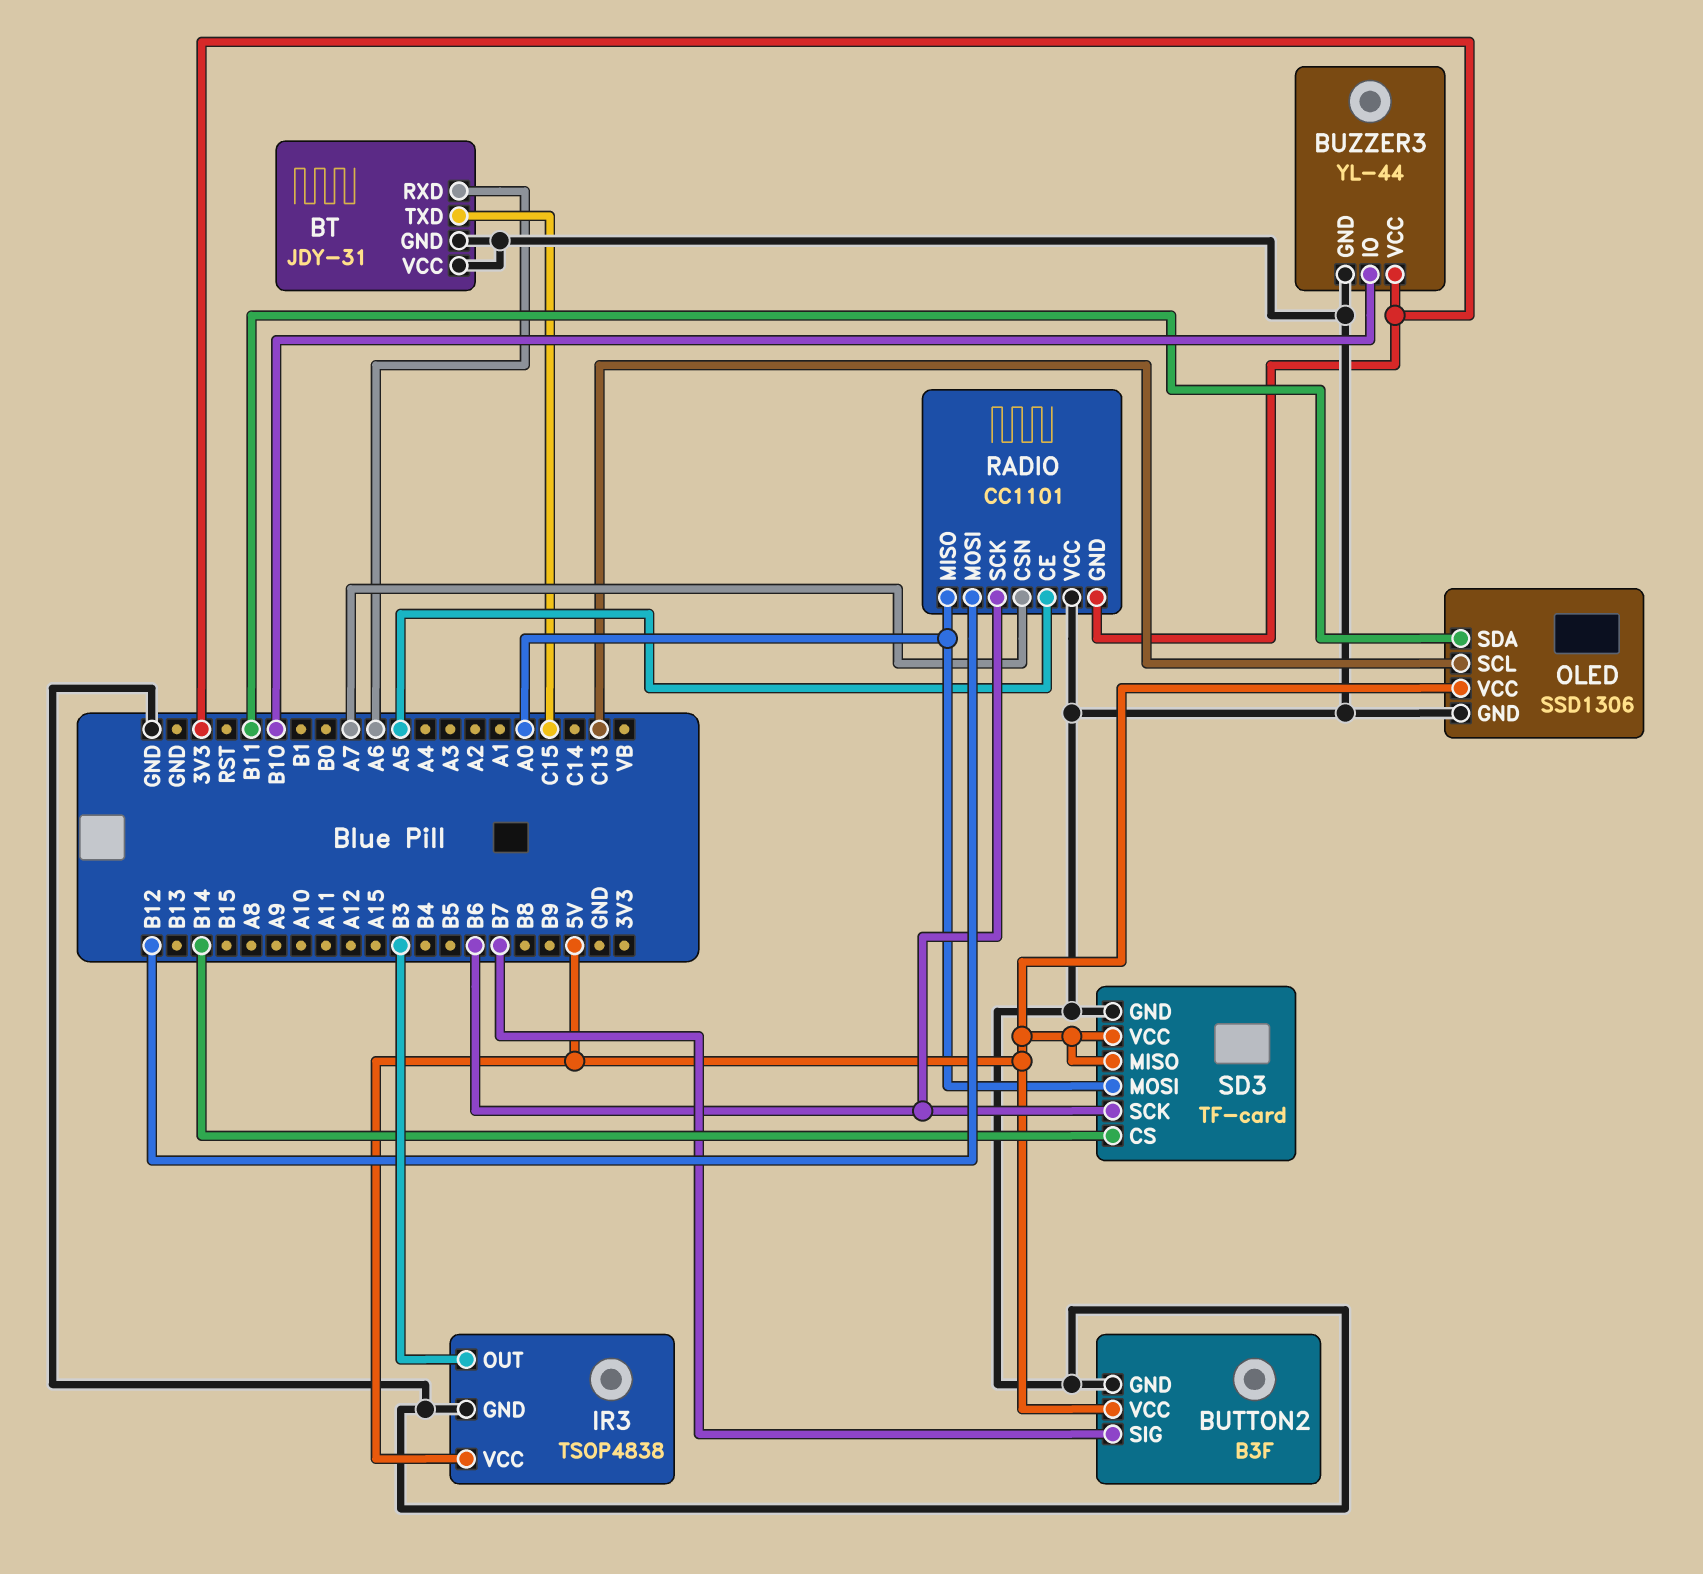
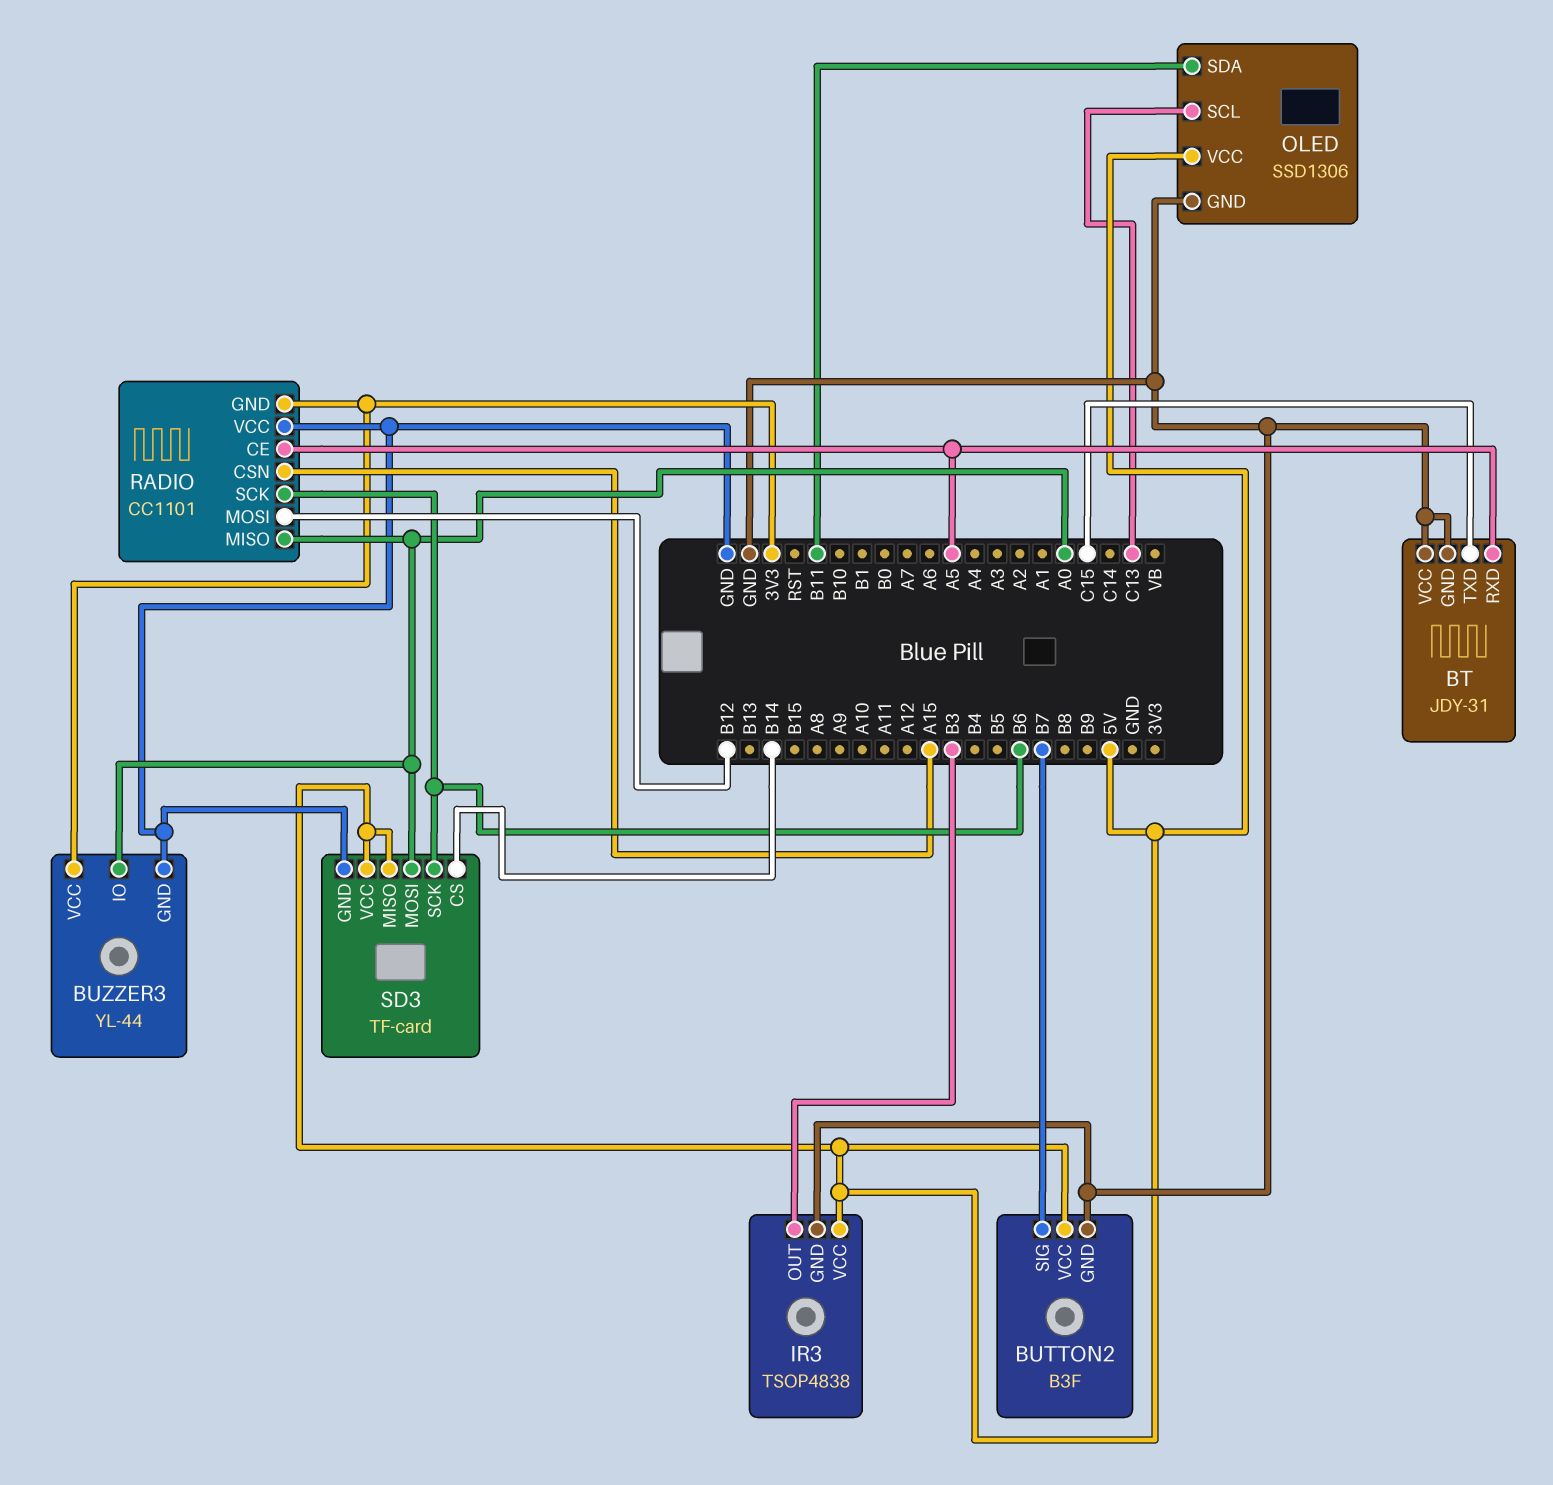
BT pin RXD: A6 -> A5
BUZZER3 pin IO: B10 -> A0
RADIO pin CSN: A7 -> A15

